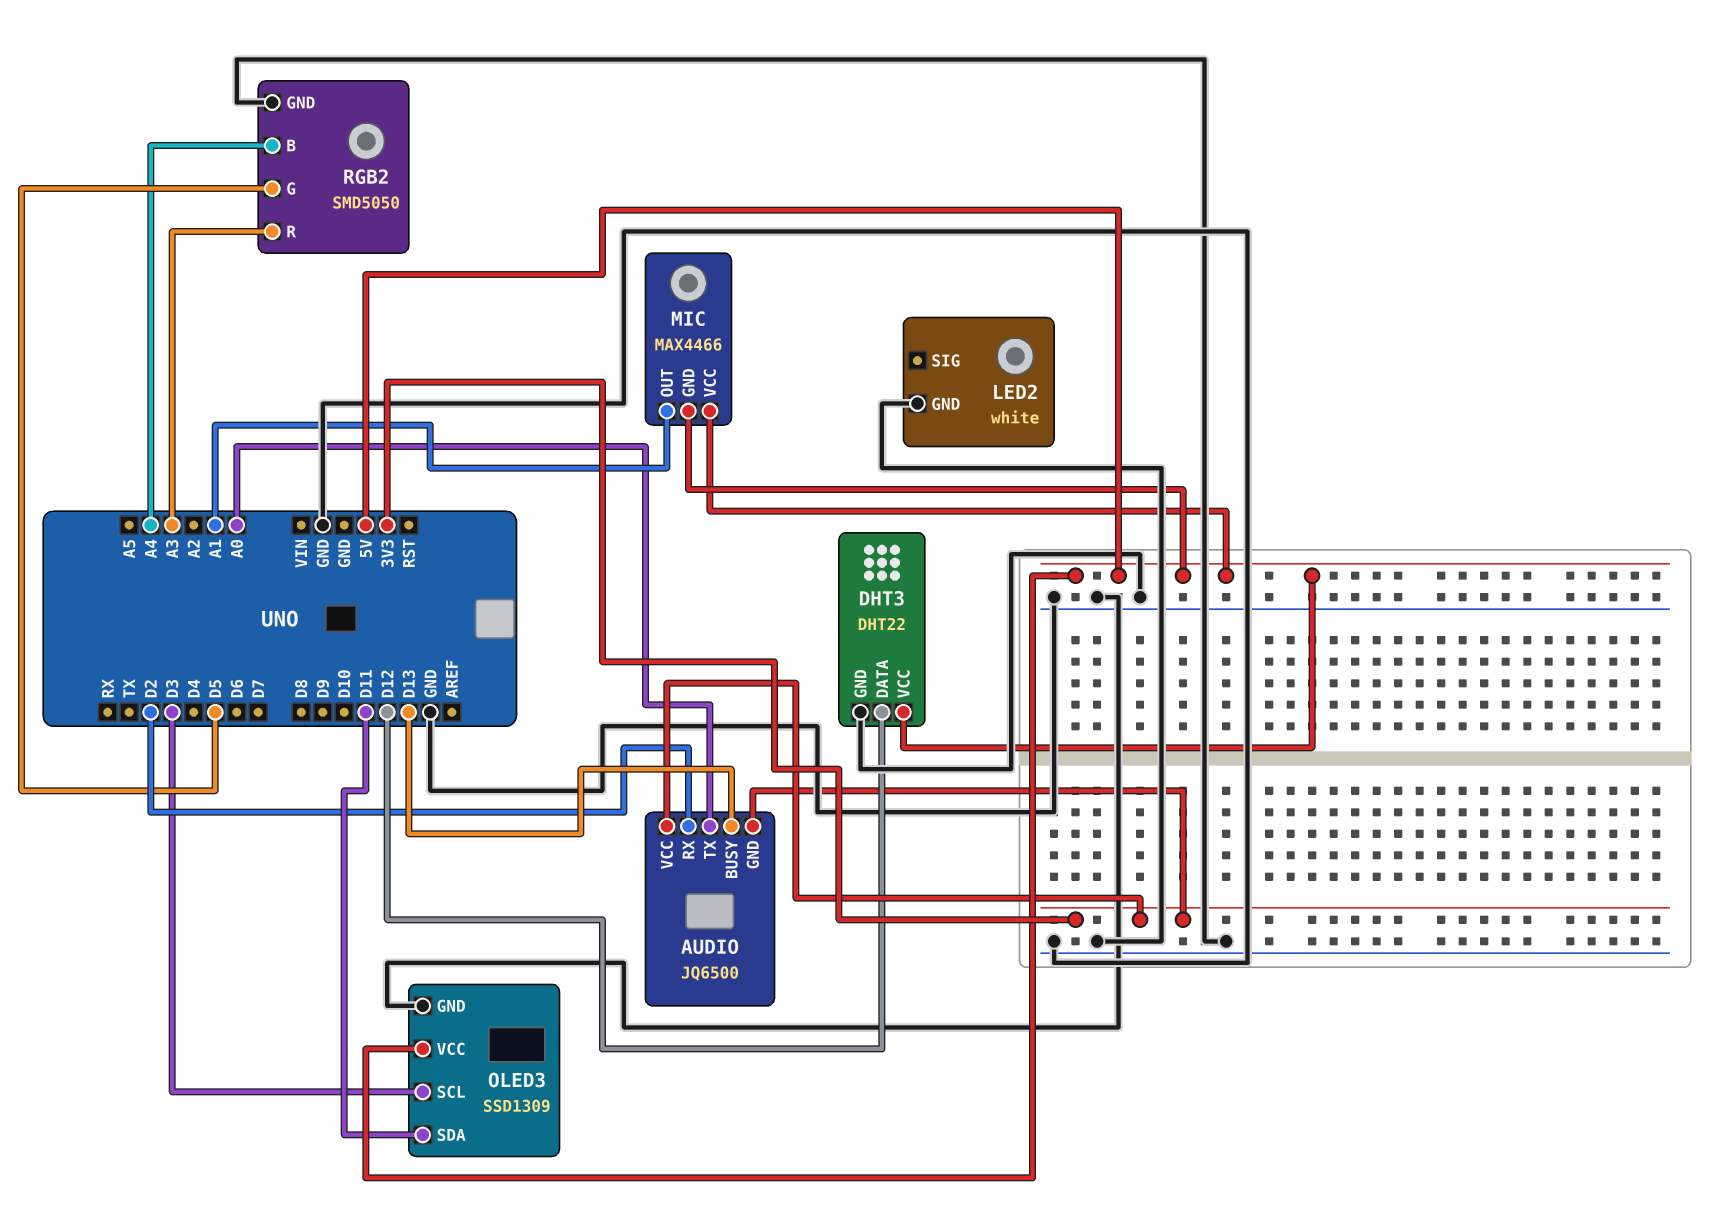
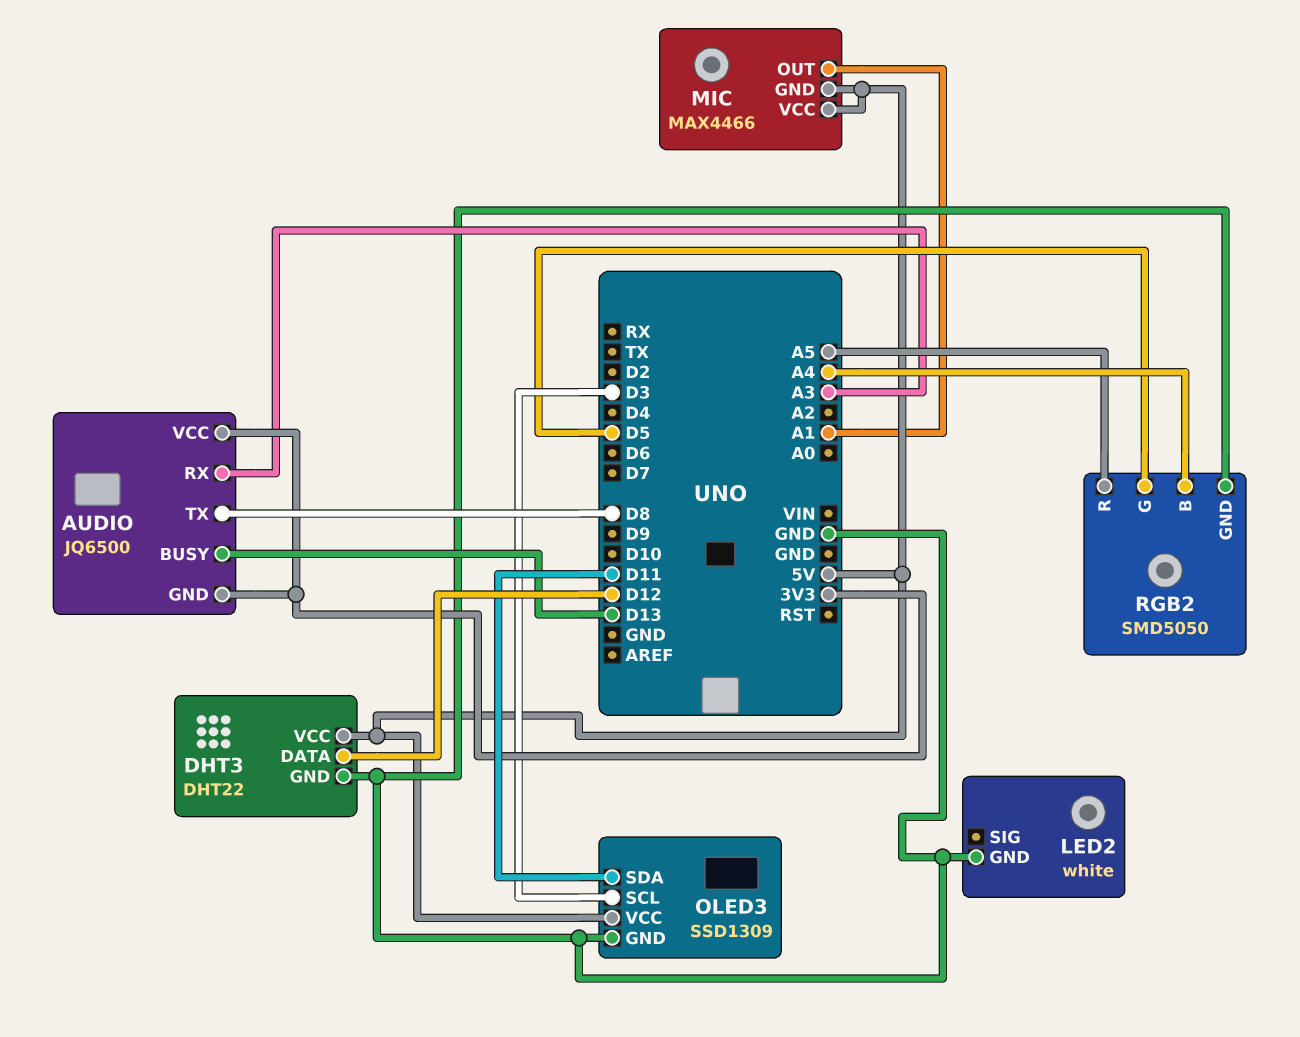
AUDIO pin RX: D2 -> A3
AUDIO pin TX: A0 -> D8
RGB2 pin R: A3 -> A5

